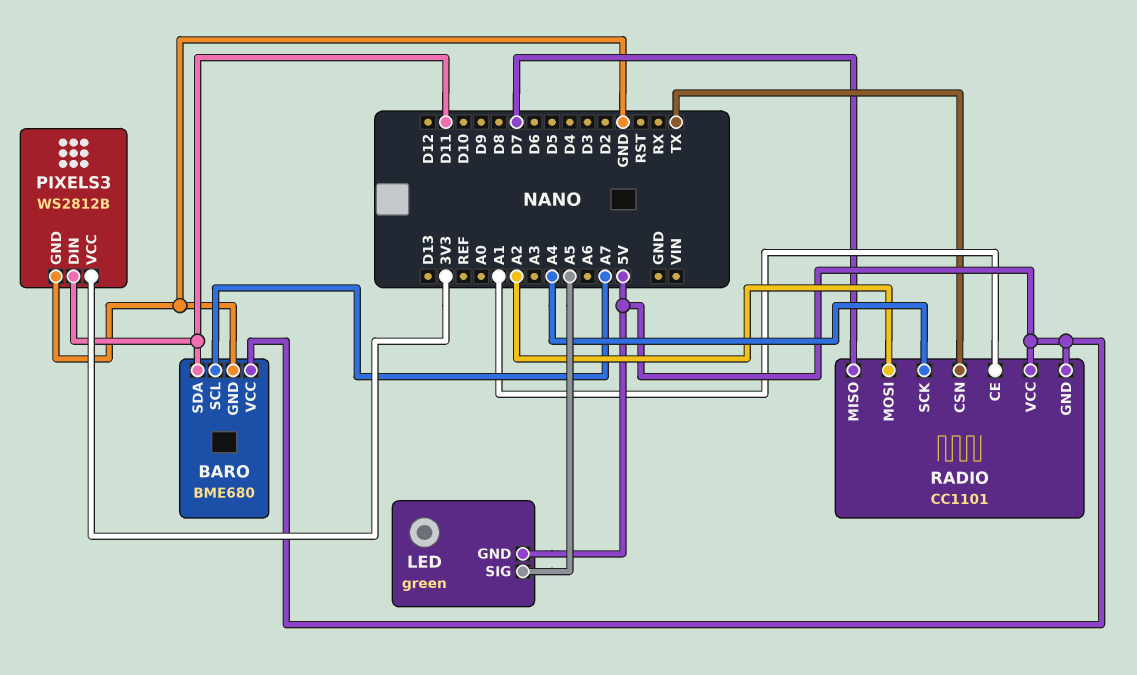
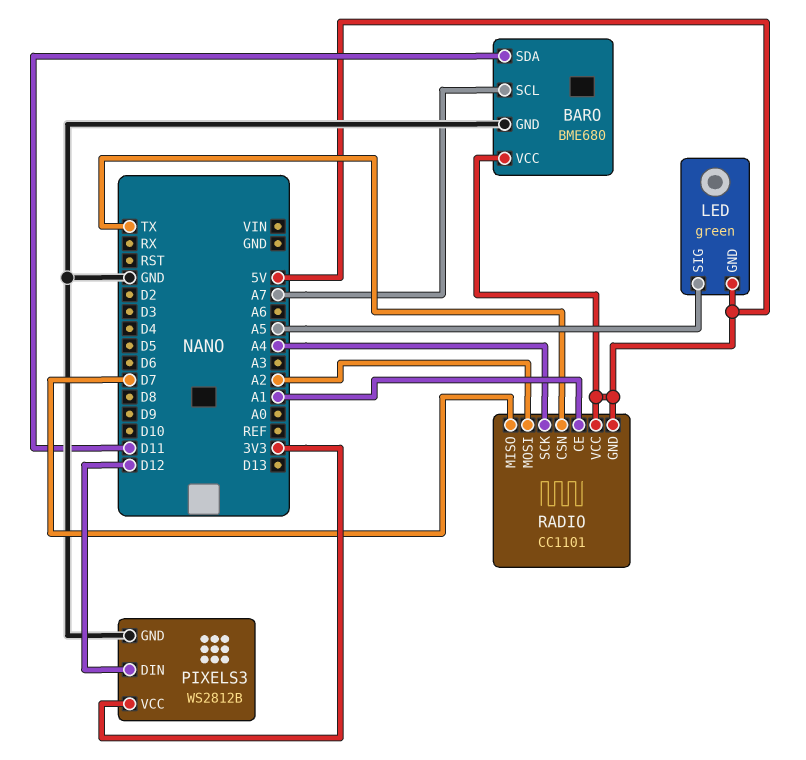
PIXELS3 pin DIN: D11 -> D12

